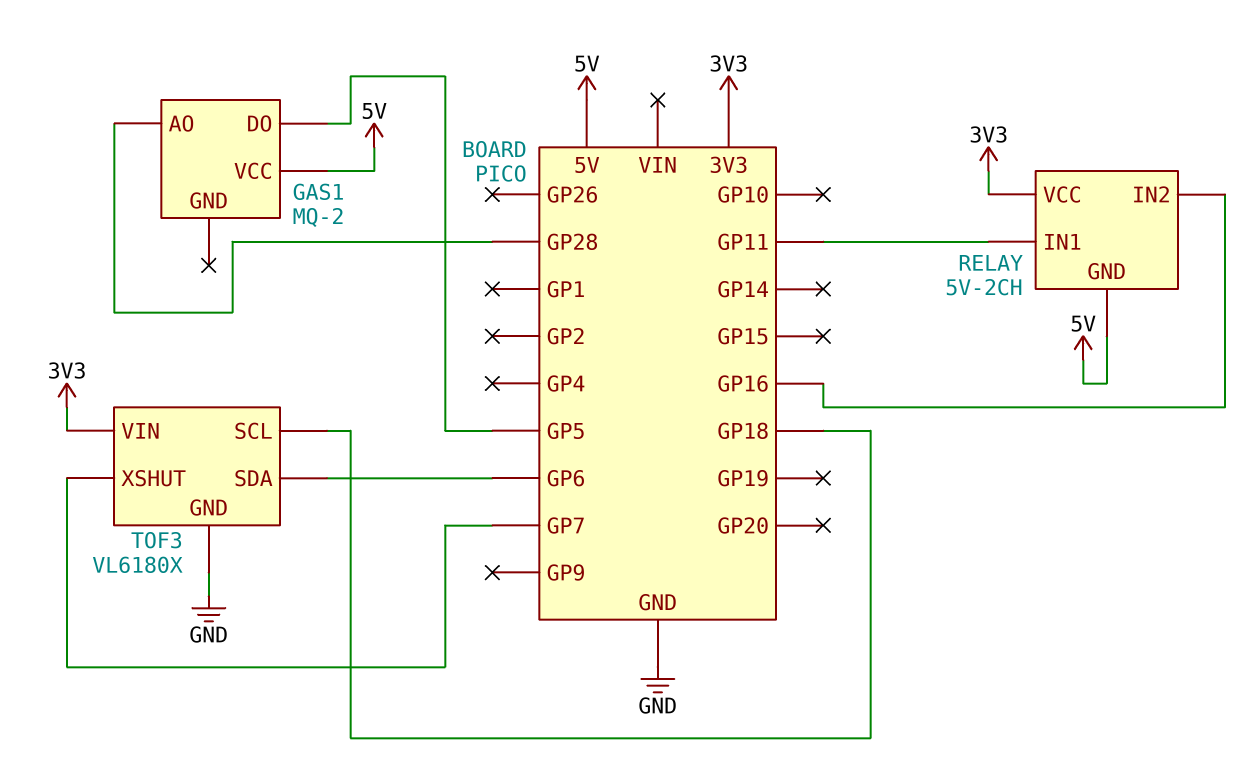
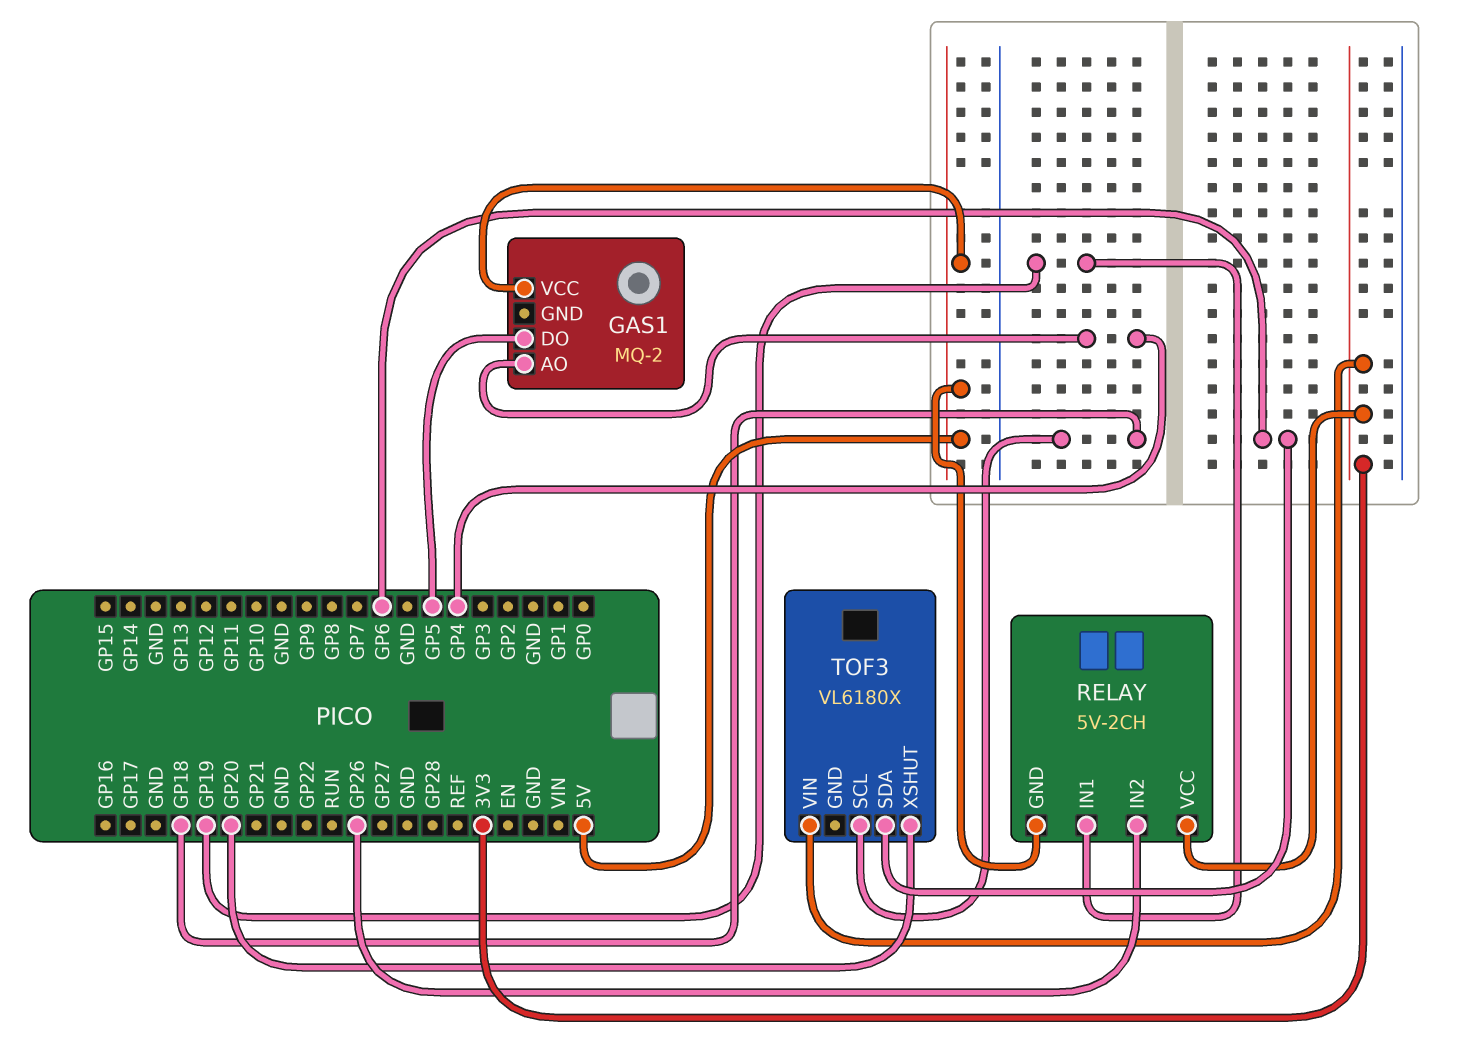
GAS1 pin AO: GP28 -> GP4
RELAY pin IN1: GP11 -> GP19
RELAY pin IN2: GP16 -> GP26
TOF3 pin GND: GND -> none
TOF3 pin XSHUT: GP7 -> GP20

